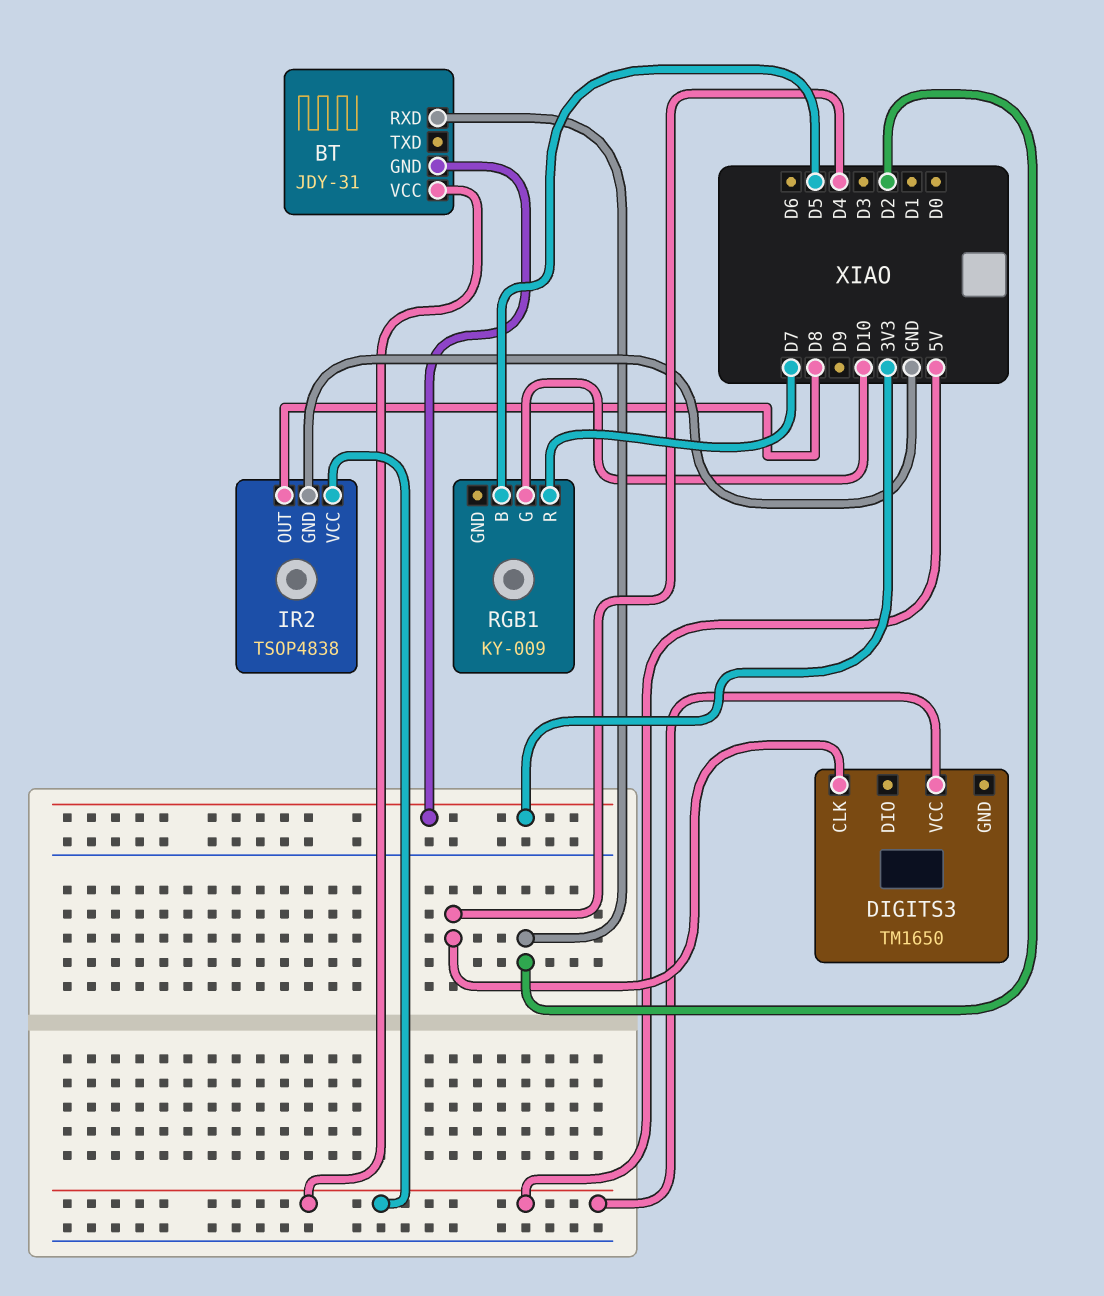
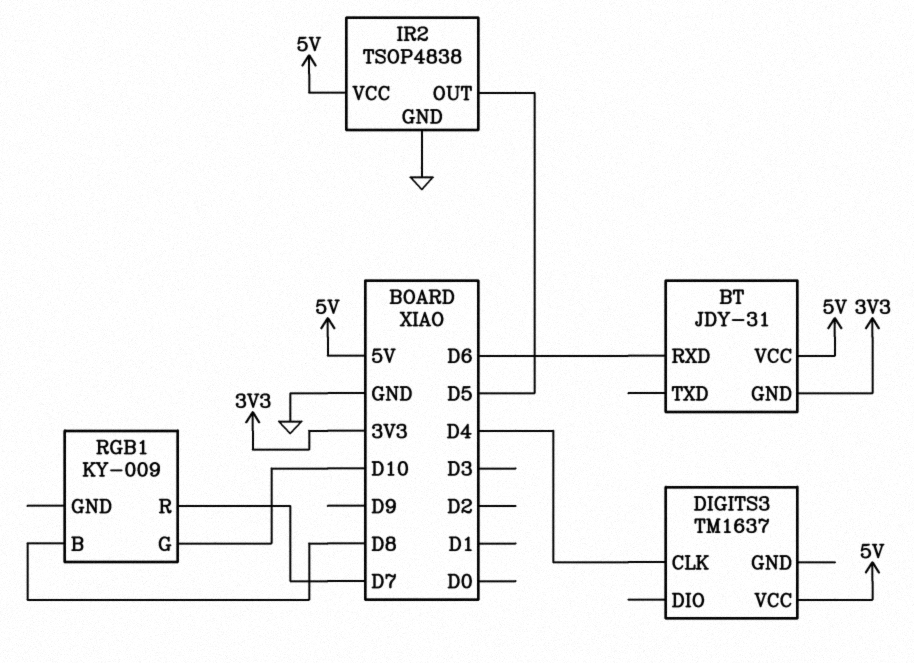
BT pin RXD: D2 -> D6
DIGITS3: TM1650 -> TM1637
IR2 pin OUT: D8 -> D5
RGB1 pin B: D5 -> D8

